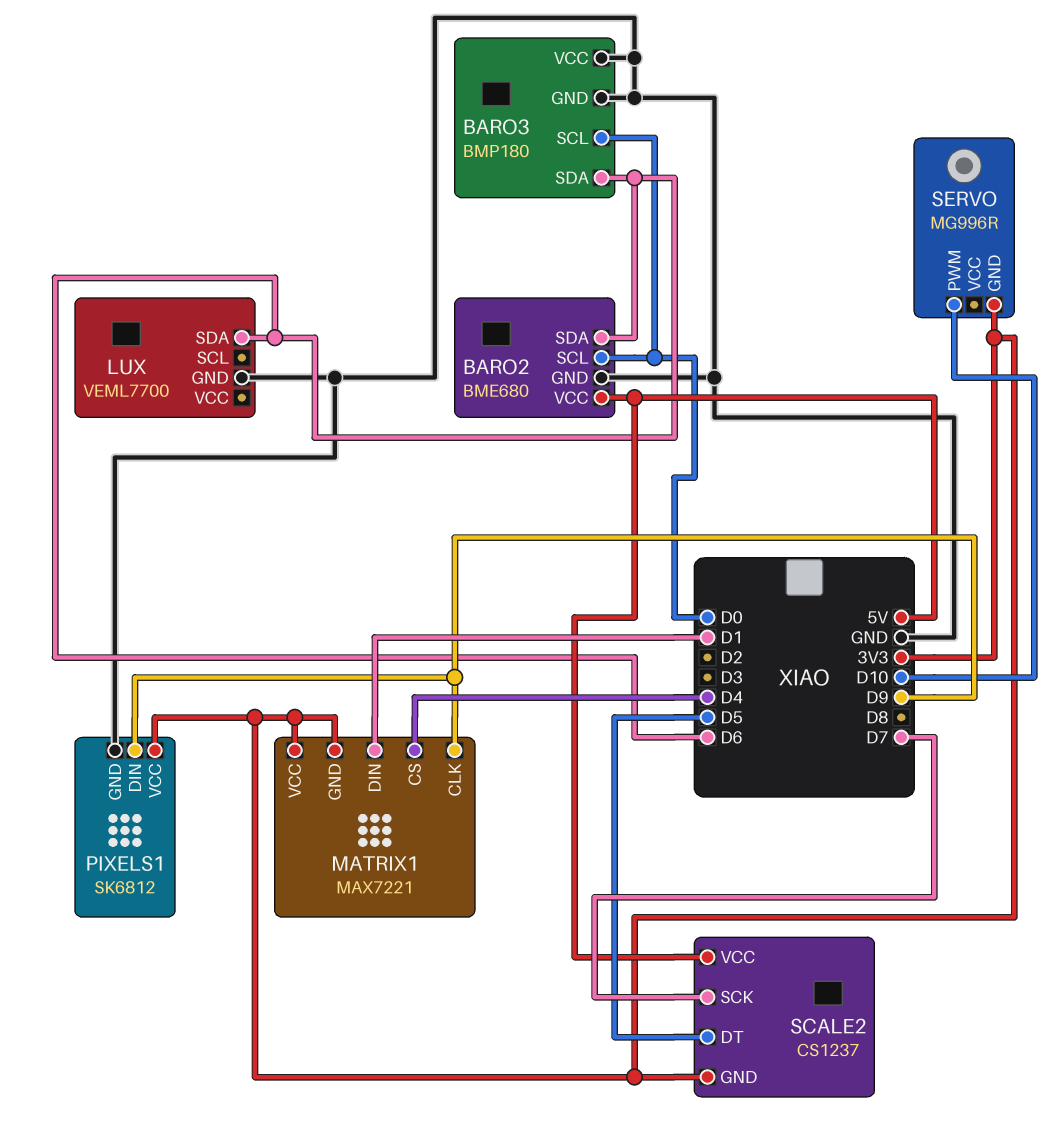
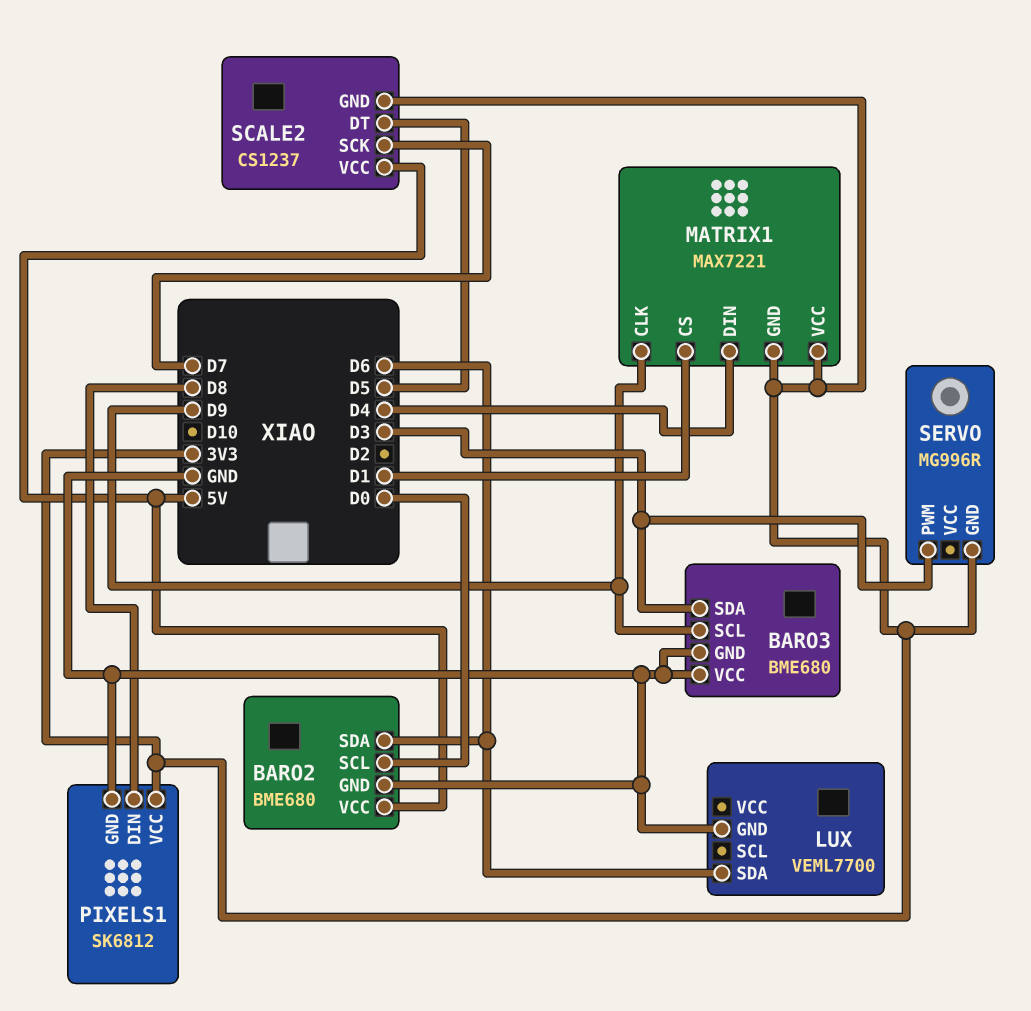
BARO3: BMP180 -> BME680
BARO3 pin SCL: D0 -> D9
BARO3 pin SDA: D6 -> D3
MATRIX1 pin CS: D4 -> D1
MATRIX1 pin DIN: D1 -> D4
PIXELS1 pin DIN: D9 -> D8
SERVO pin PWM: D10 -> D3

